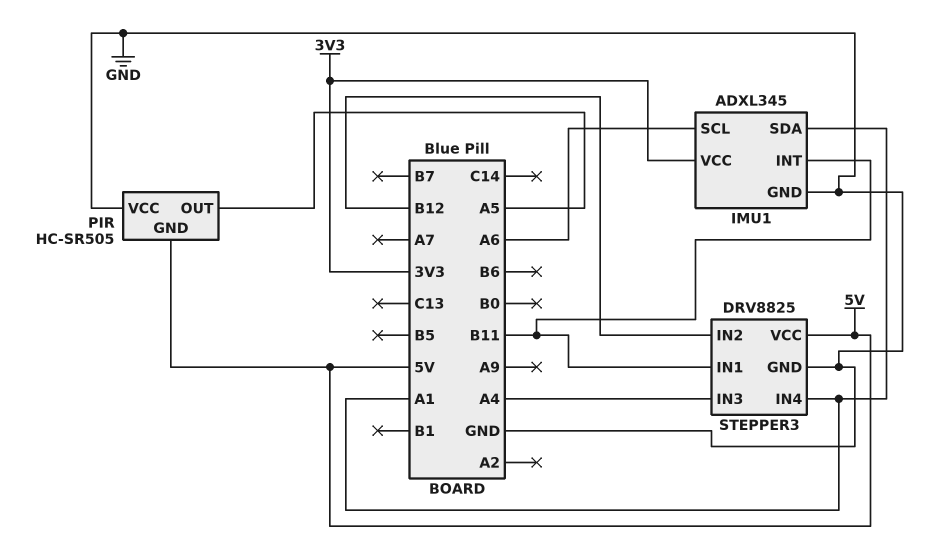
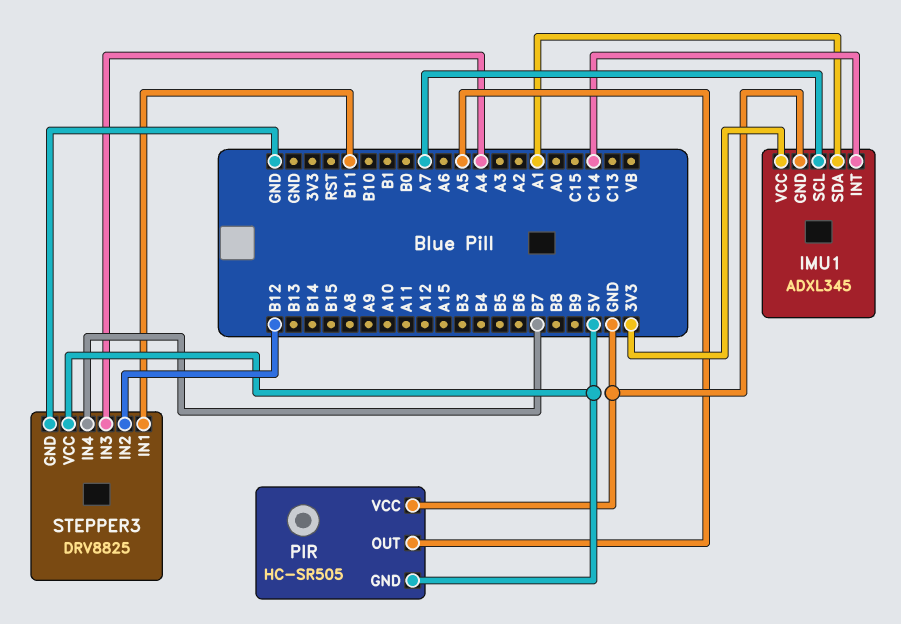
IMU1 pin INT: B11 -> C14
IMU1 pin SCL: A6 -> A7
STEPPER3 pin IN4: A1 -> B7

